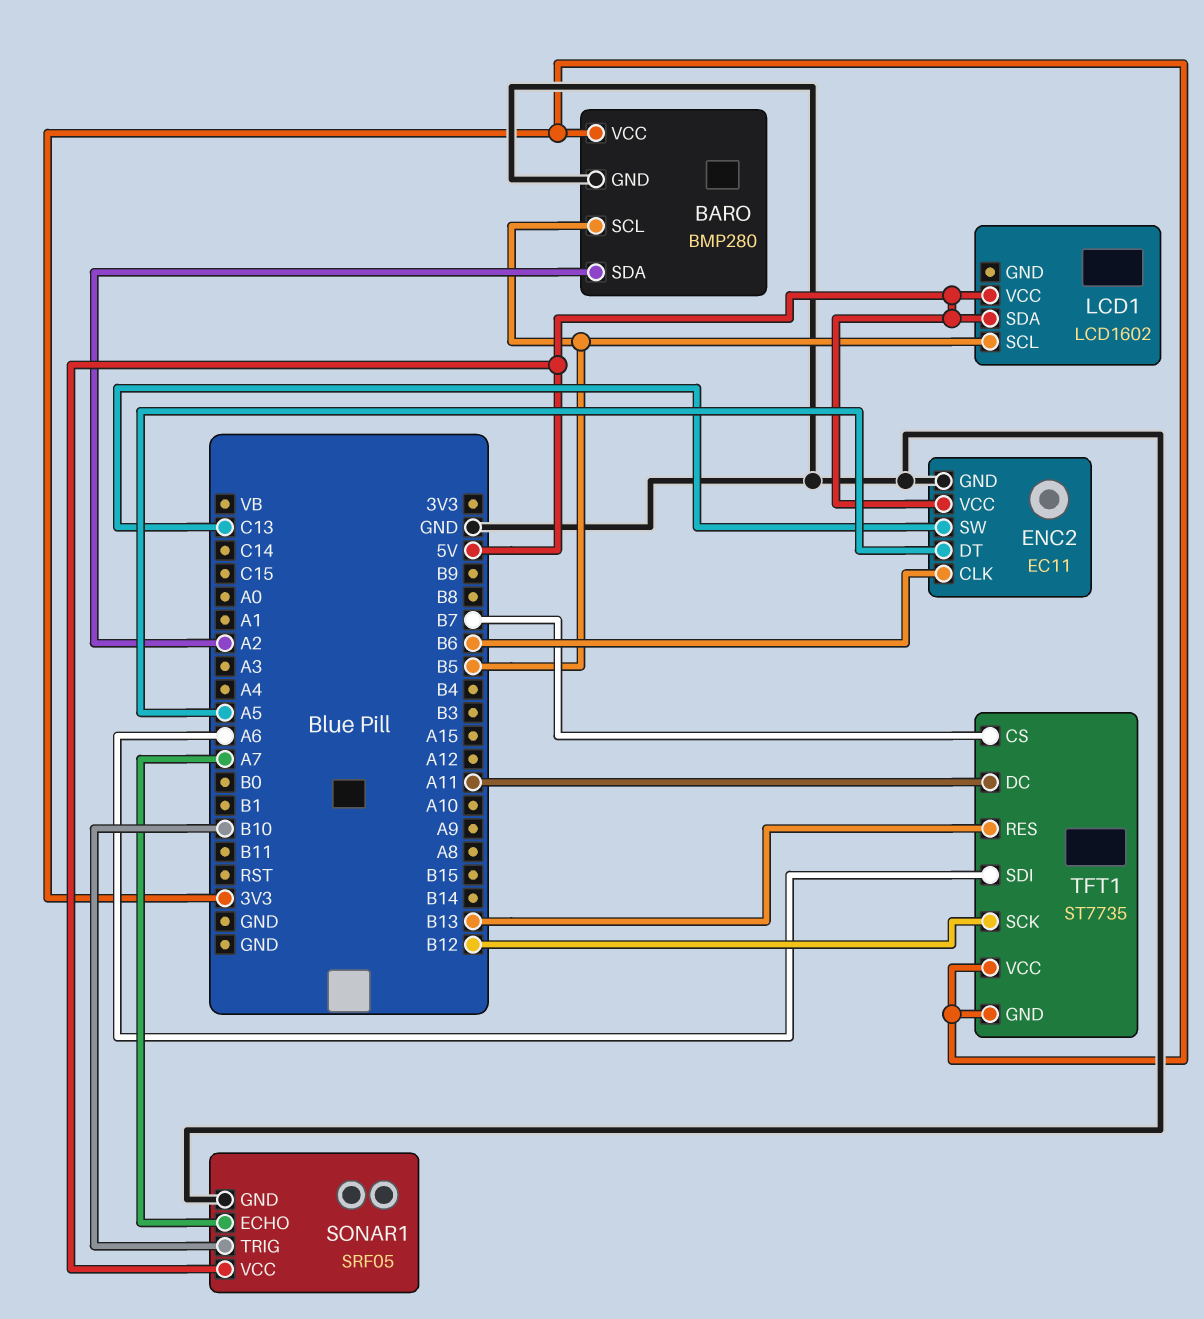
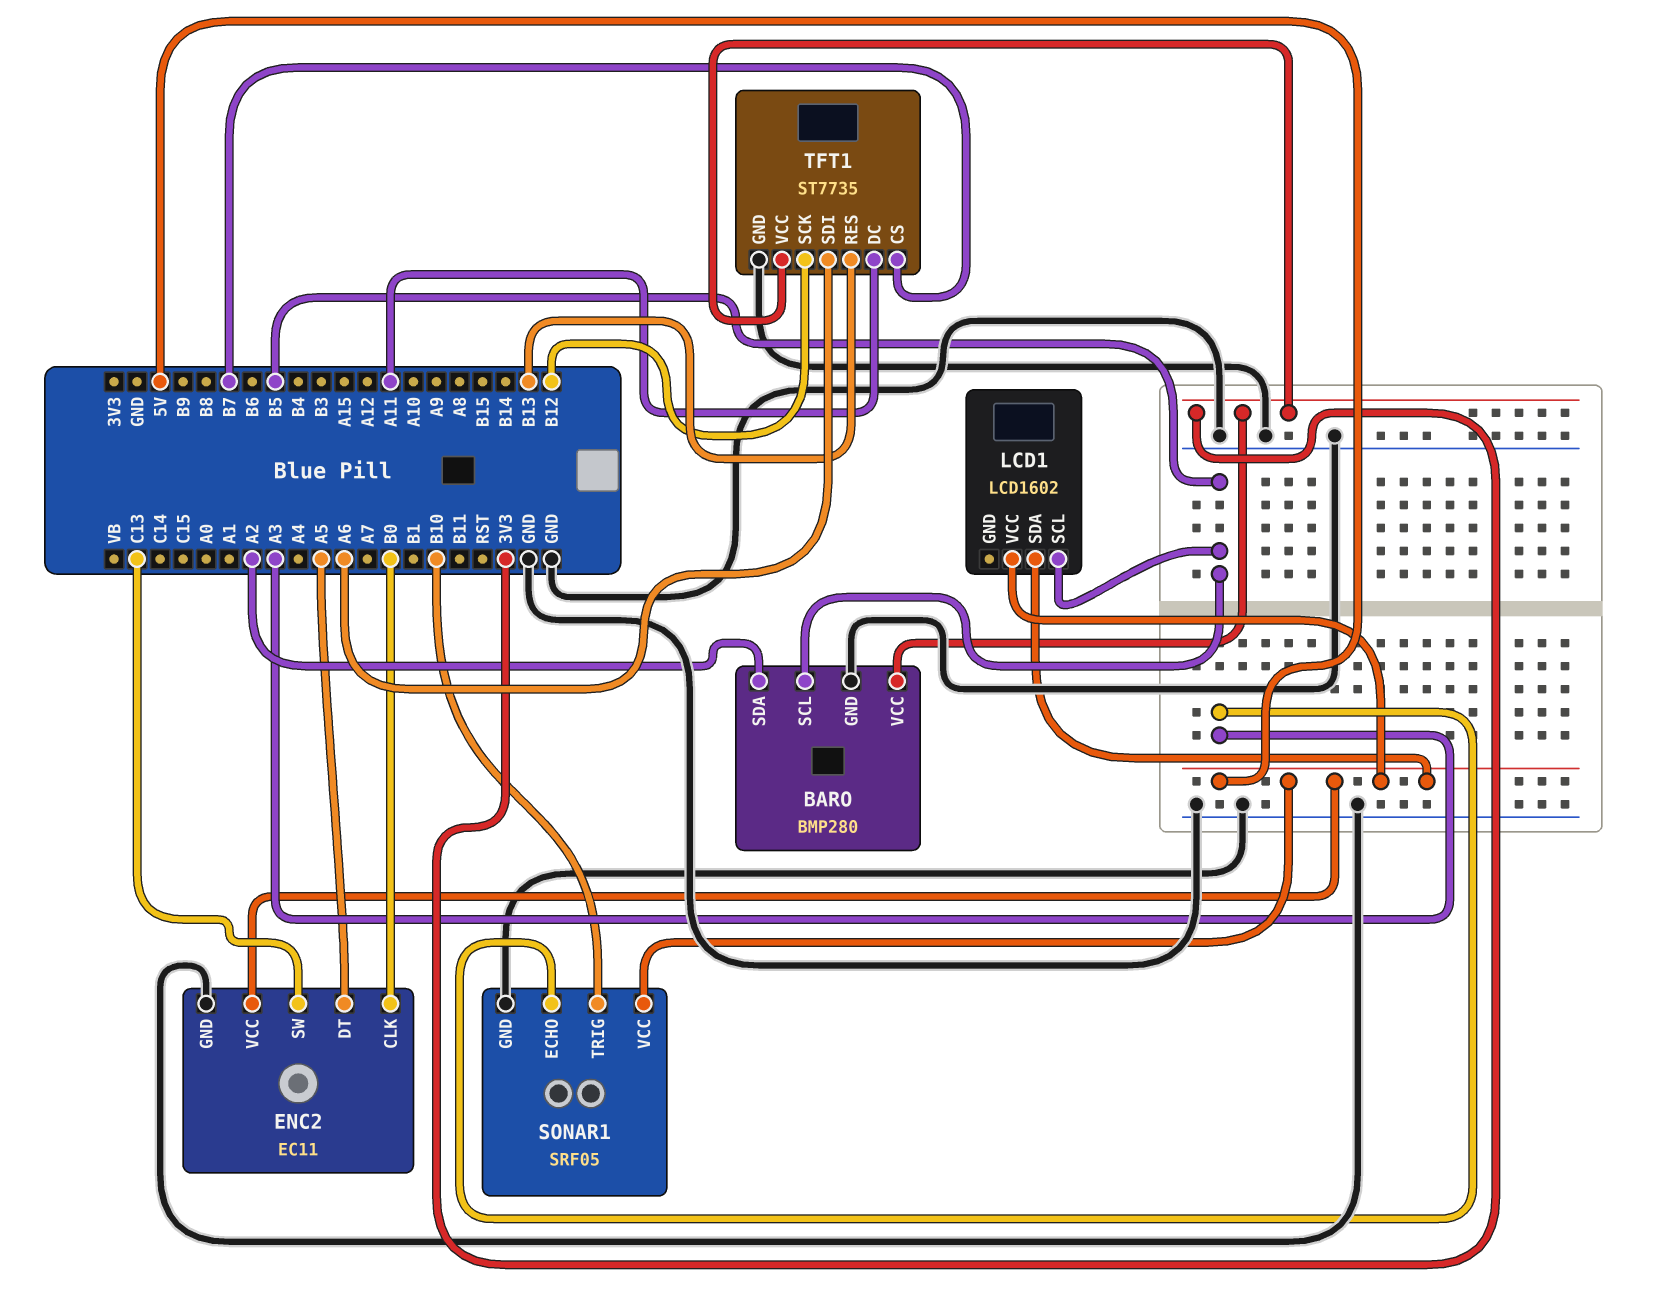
ENC2 pin CLK: B6 -> B0
SONAR1 pin ECHO: A7 -> A3
TFT1 pin GND: 3V3 -> GND

